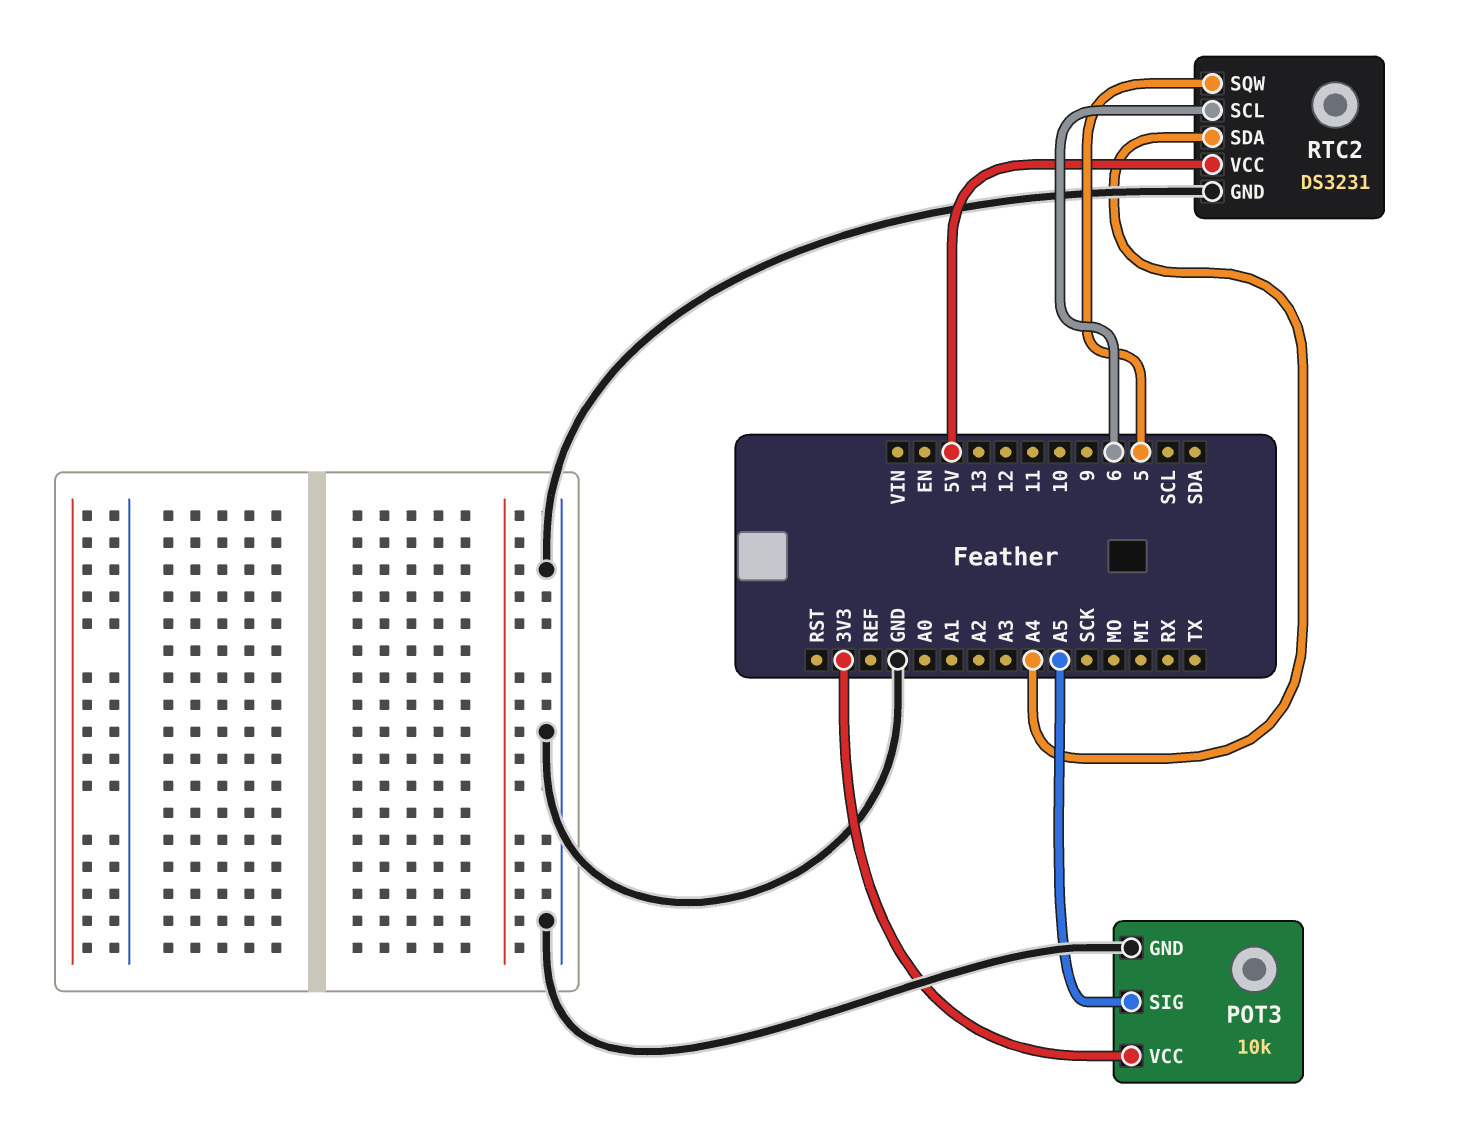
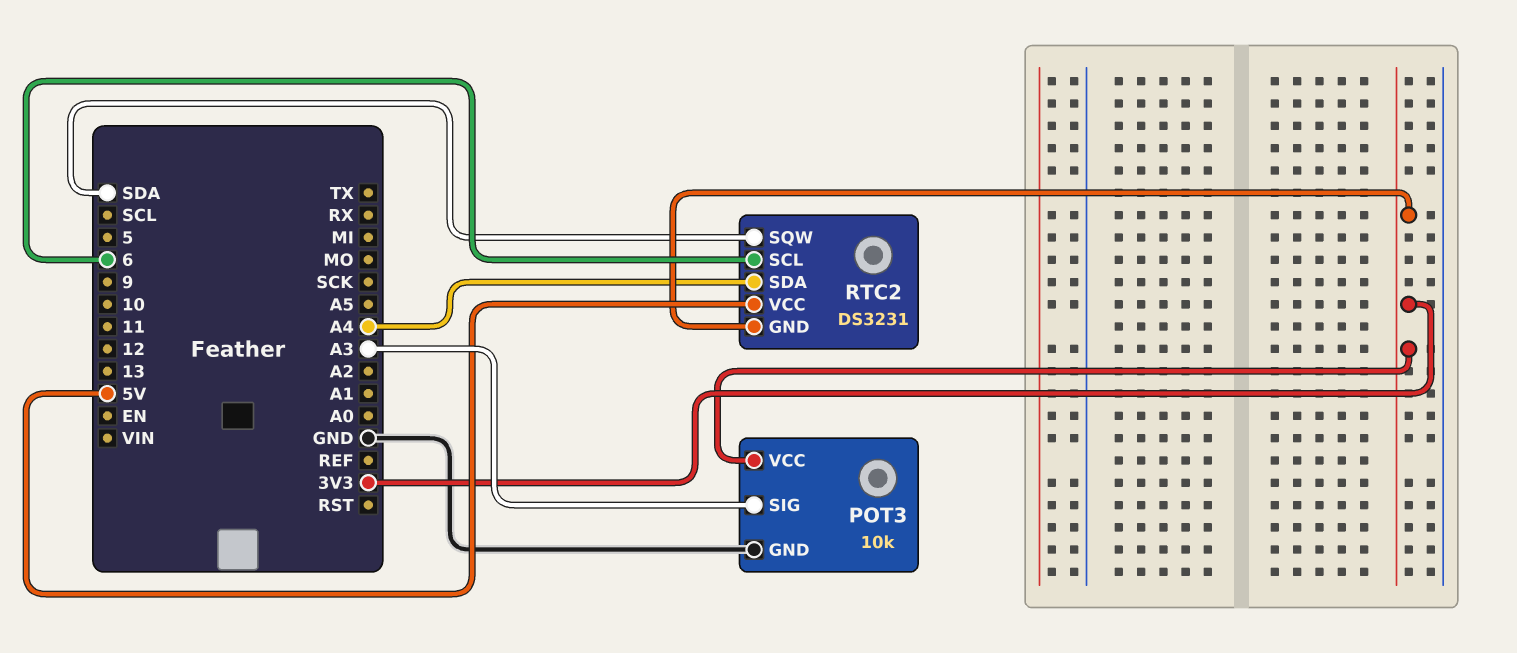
POT3 pin SIG: A5 -> A3
RTC2 pin GND: GND -> 3V3
RTC2 pin SQW: 5 -> SDA

